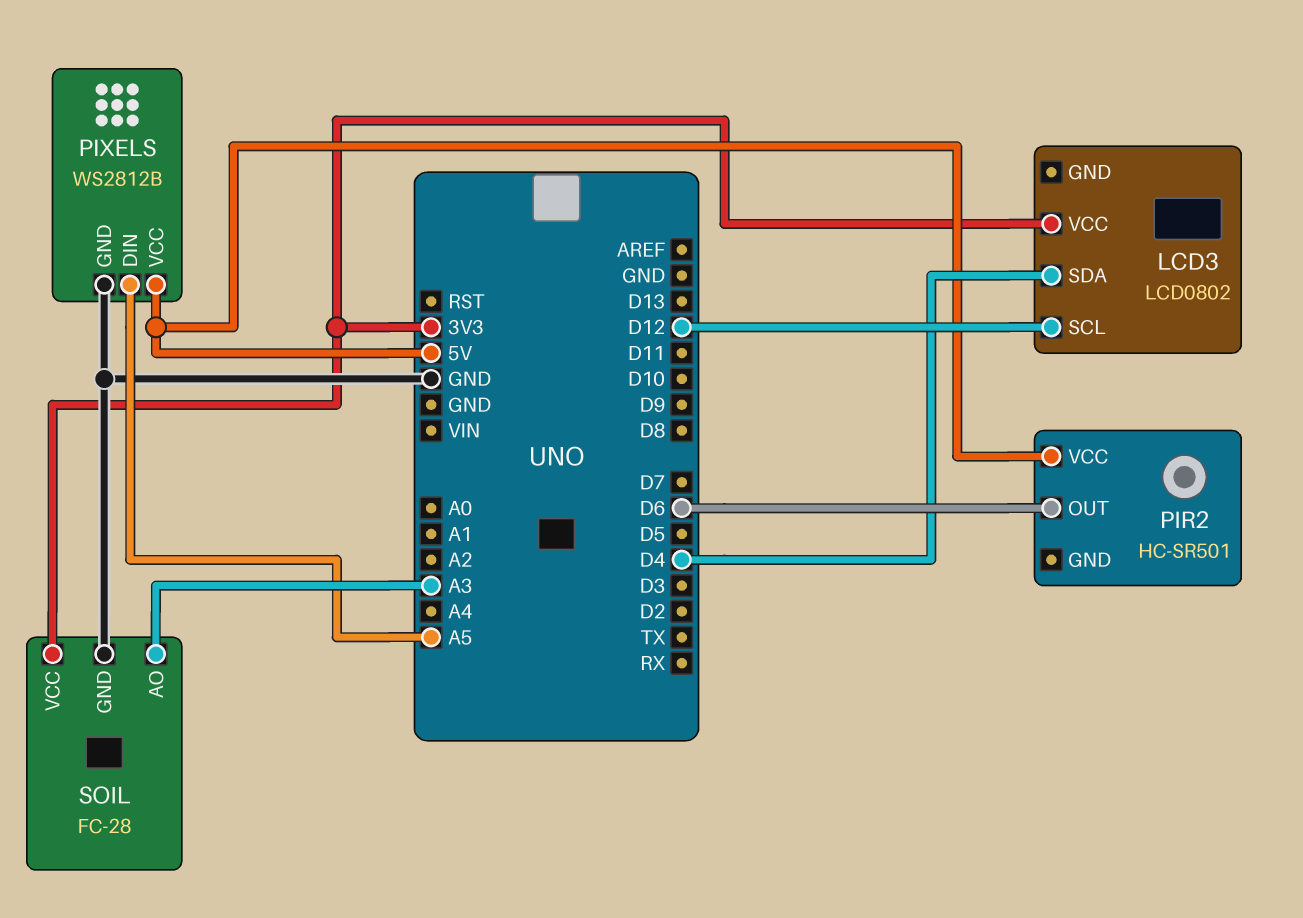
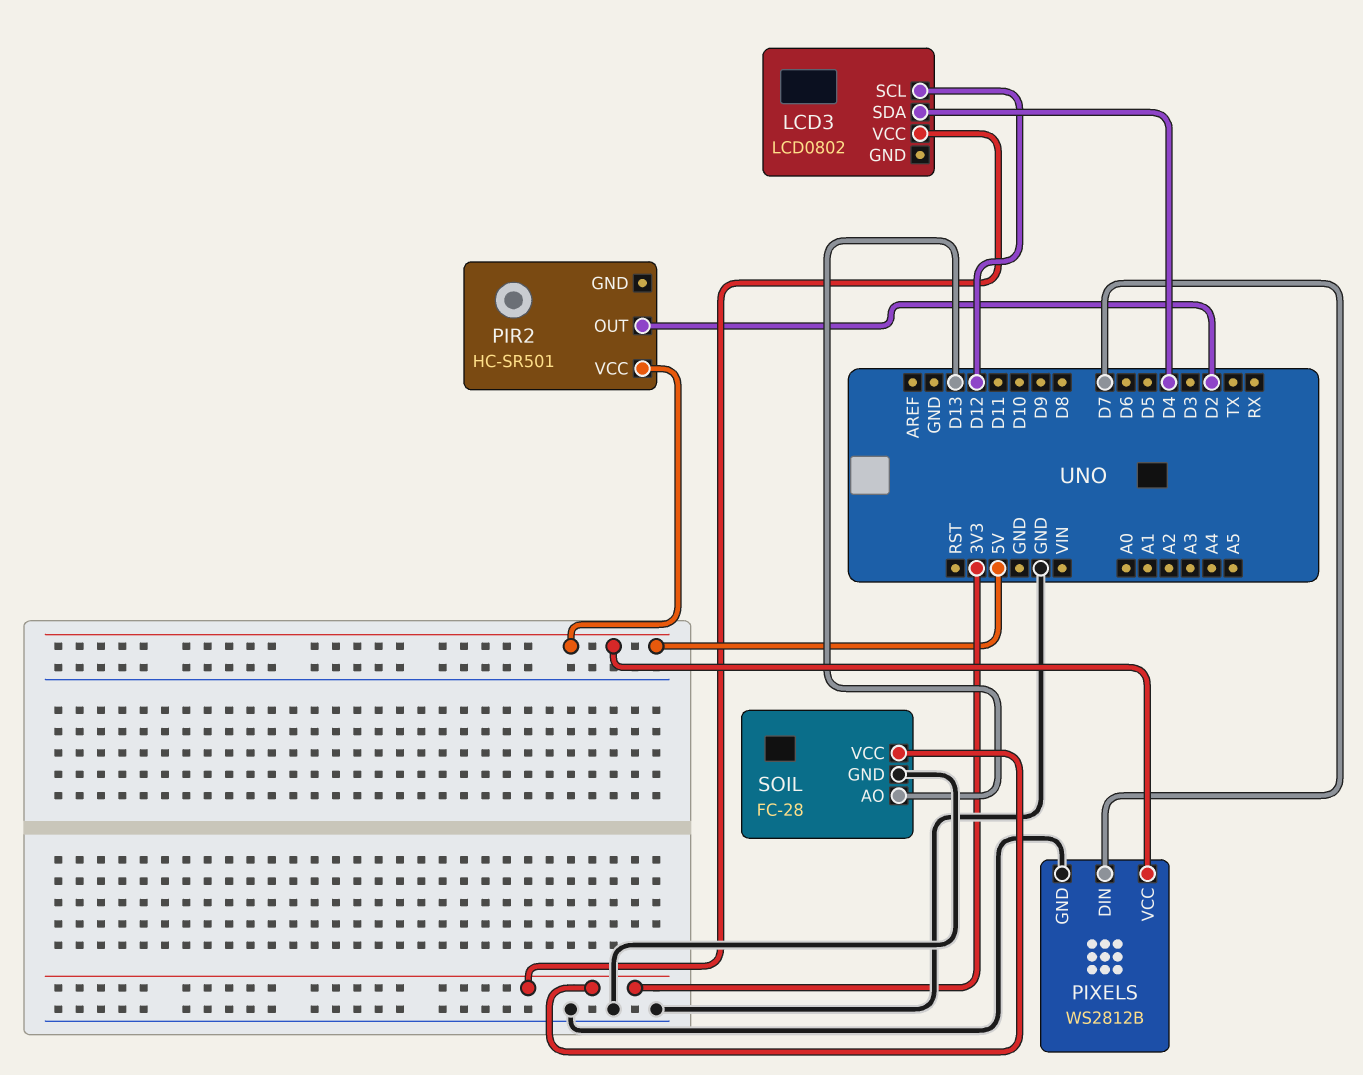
PIR2 pin OUT: D6 -> D2
PIXELS pin DIN: A5 -> D7
SOIL pin AO: A3 -> D13

